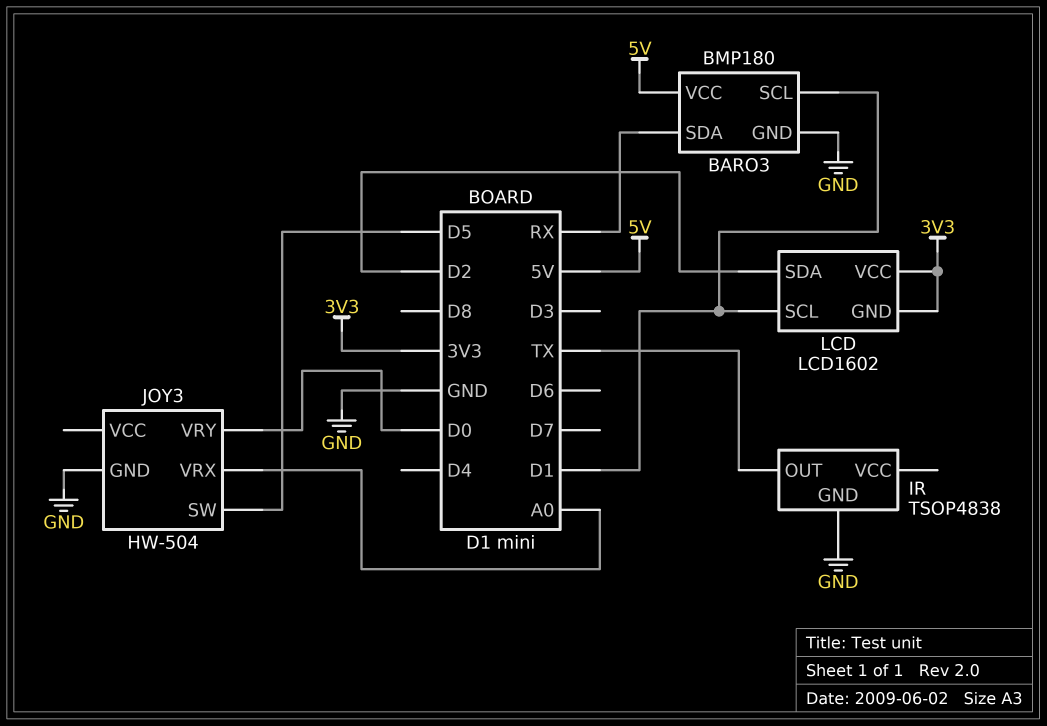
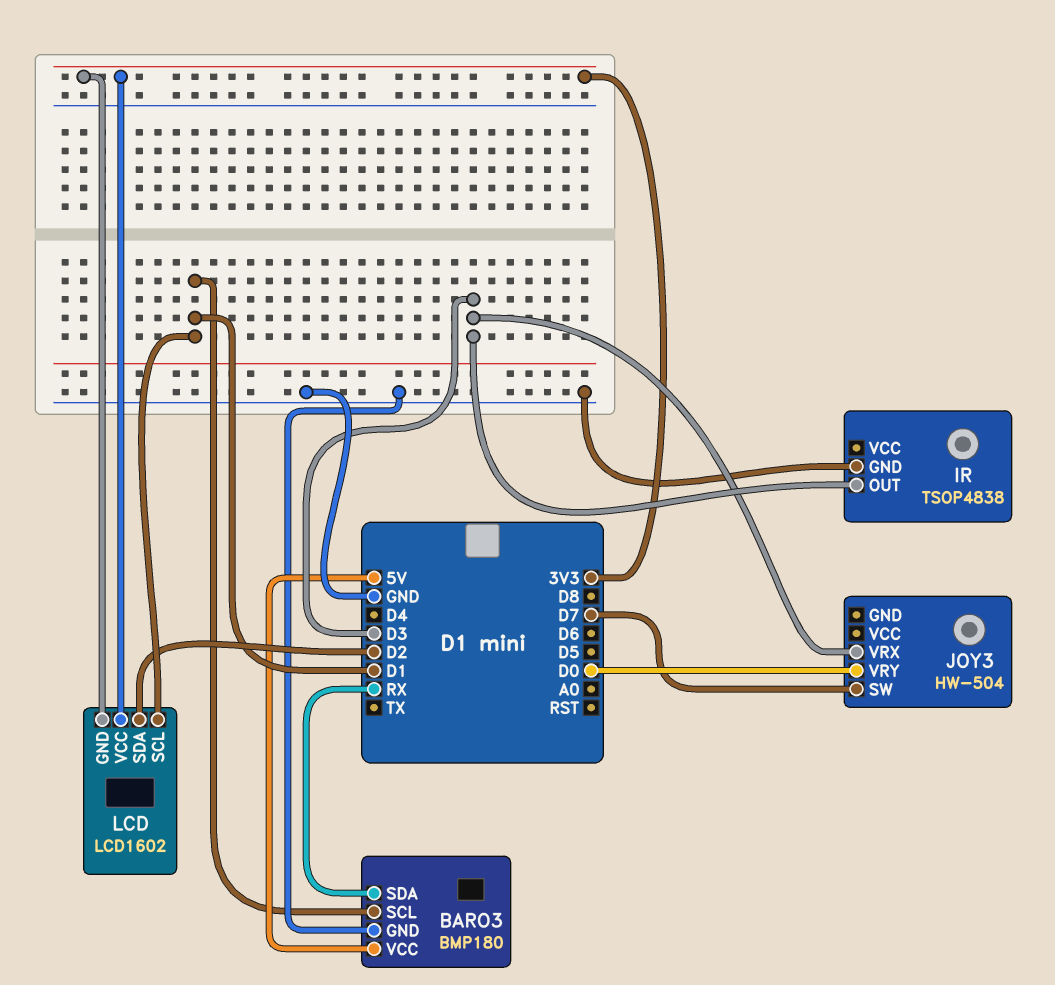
IR pin OUT: TX -> D3
JOY3 pin GND: GND -> none
JOY3 pin SW: D5 -> D7
JOY3 pin VRX: A0 -> D3

